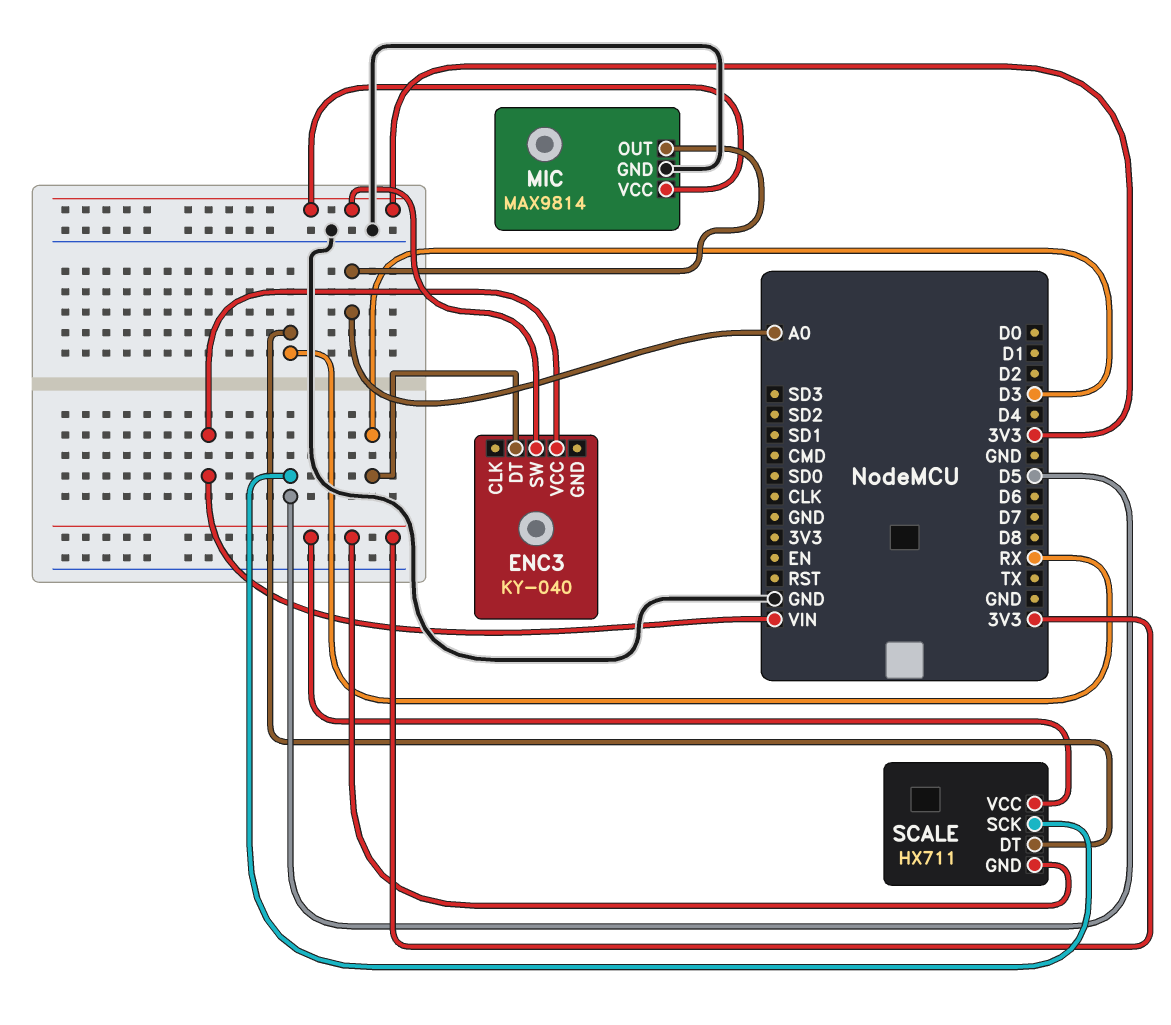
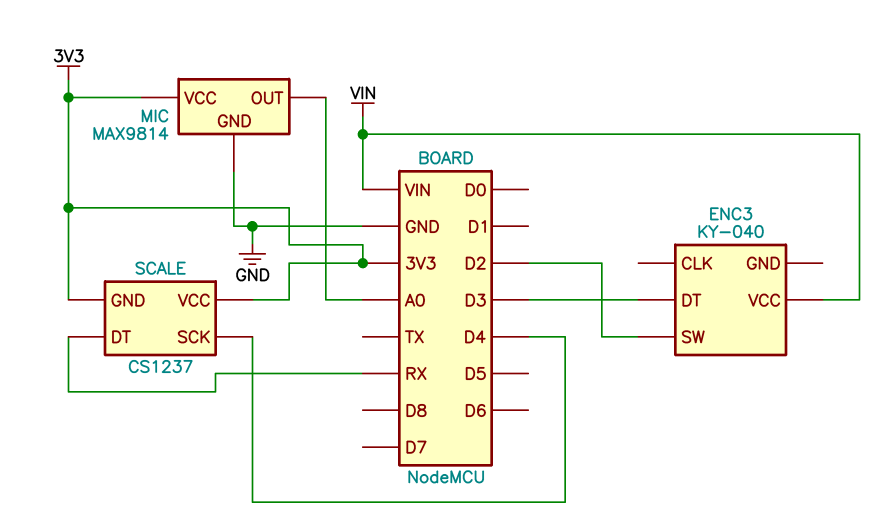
ENC3 pin SW: 3V3 -> D2
SCALE: HX711 -> CS1237
SCALE pin SCK: D5 -> D4

